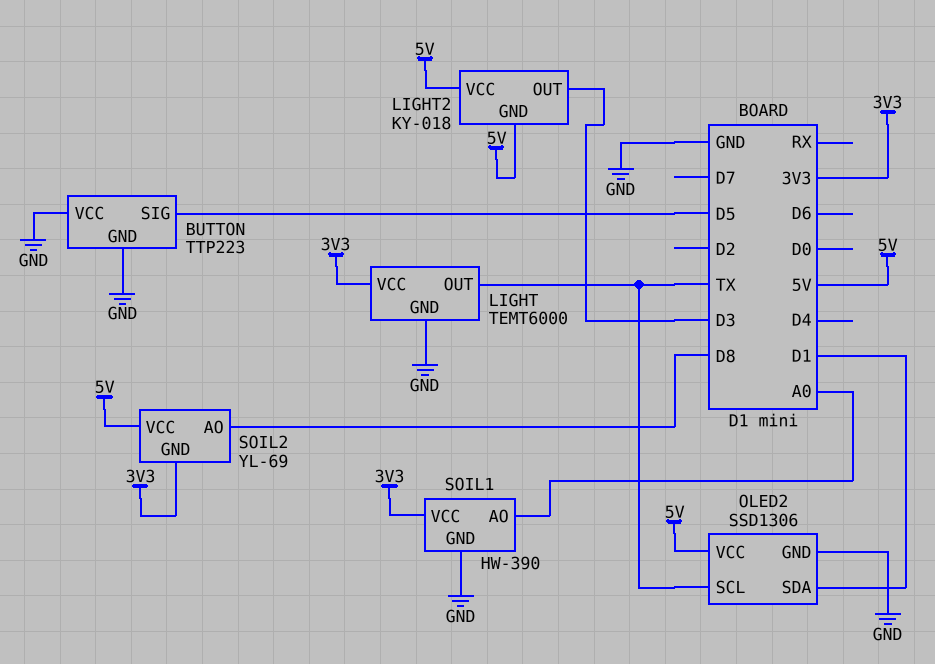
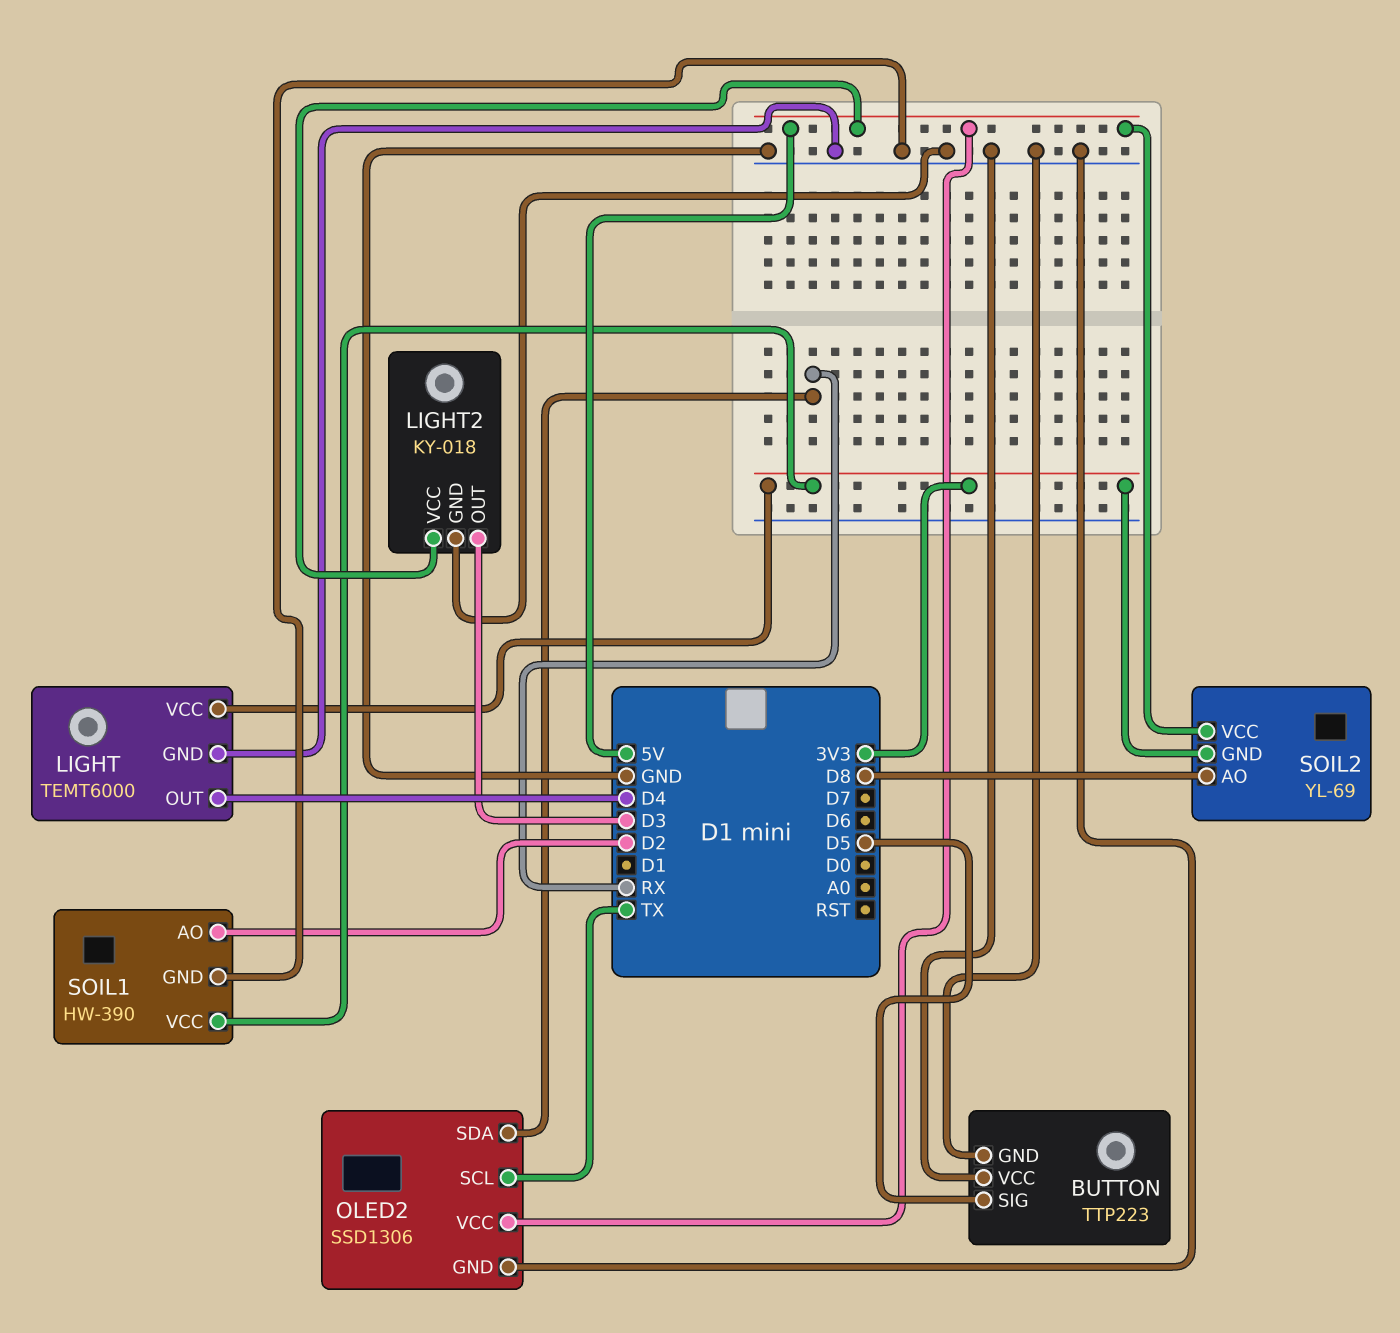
LIGHT pin OUT: TX -> D4
LIGHT2 pin GND: 5V -> GND
OLED2 pin SDA: D1 -> RX
SOIL1 pin AO: A0 -> D2

